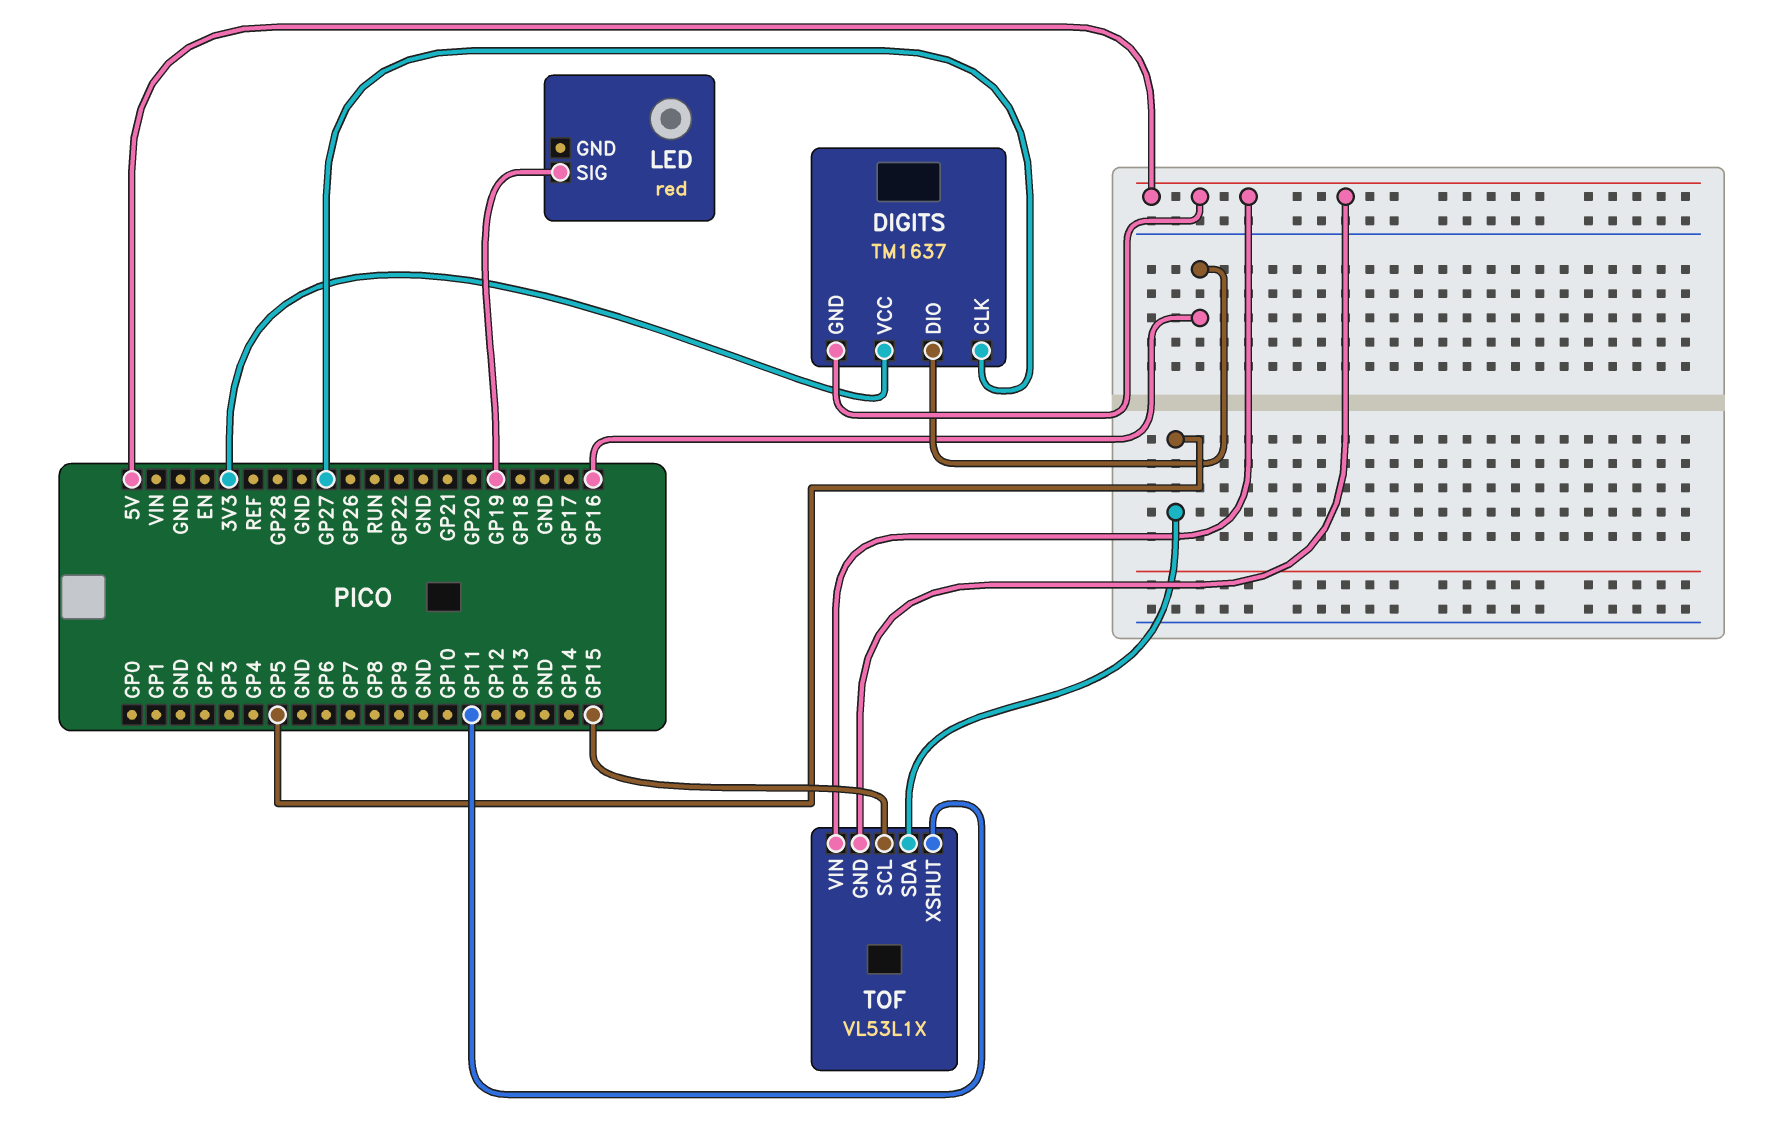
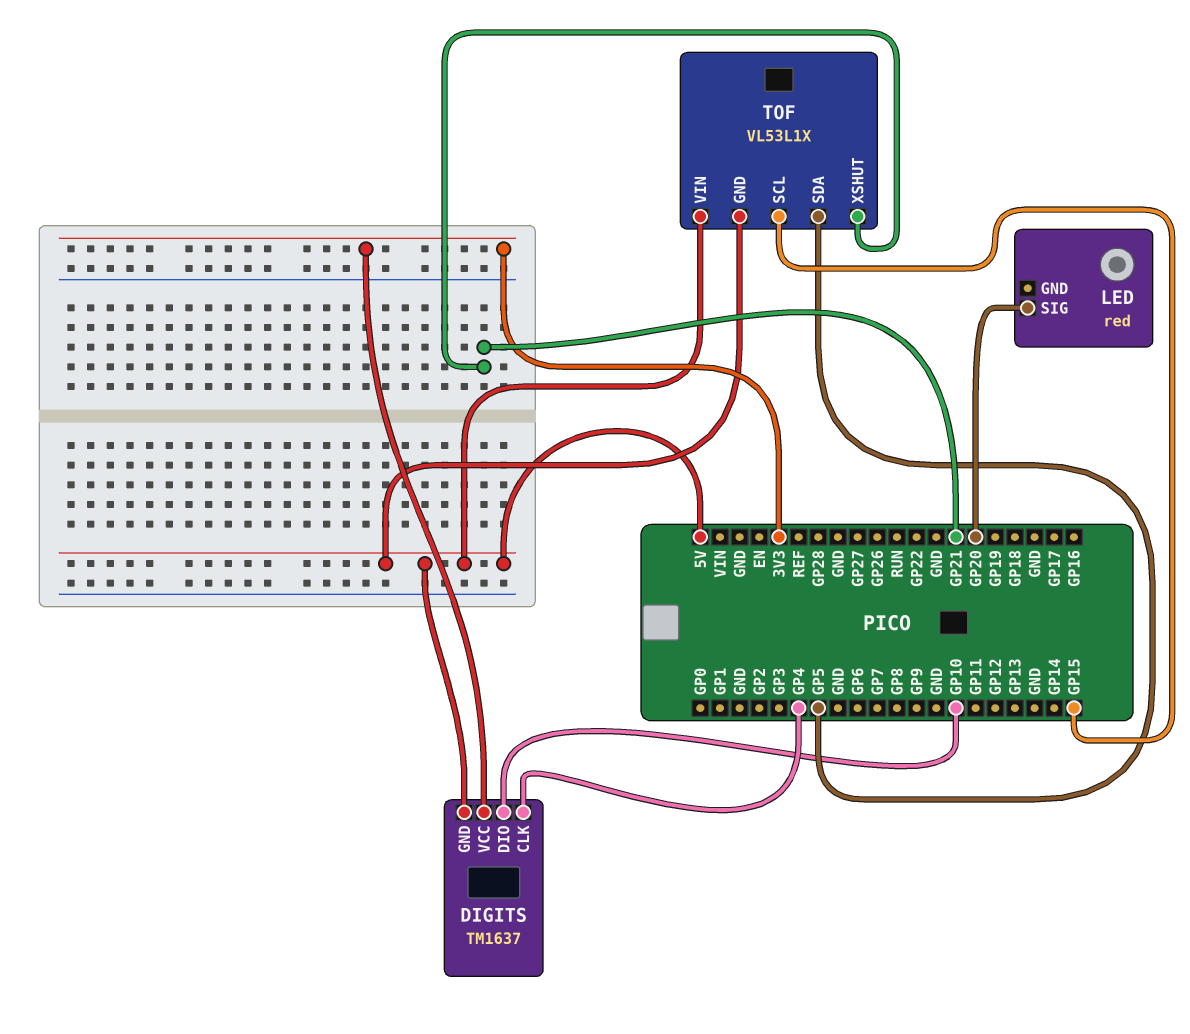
DIGITS pin CLK: GP27 -> GP4
DIGITS pin DIO: GP16 -> GP10
LED pin SIG: GP19 -> GP20
TOF pin XSHUT: GP11 -> GP21

